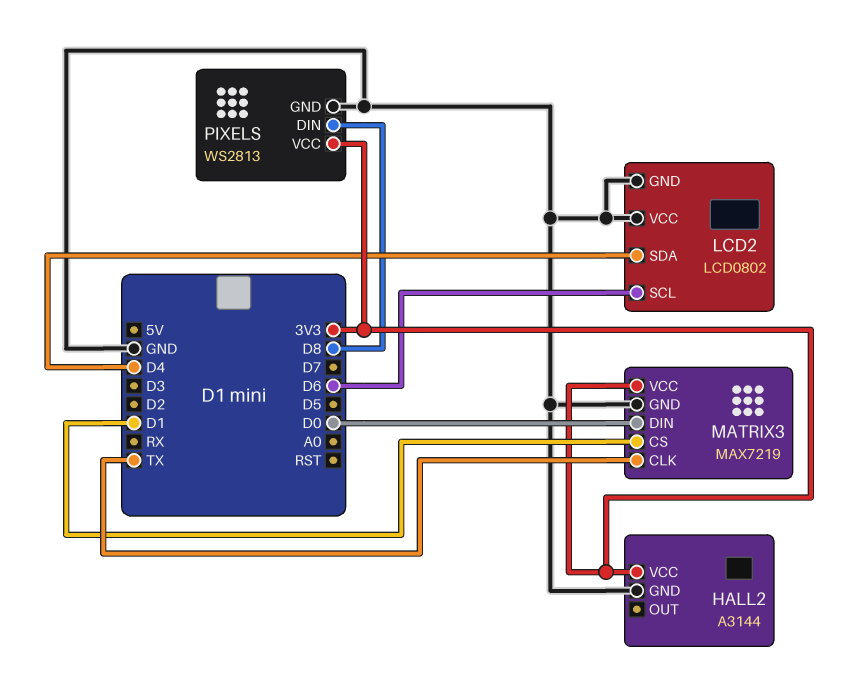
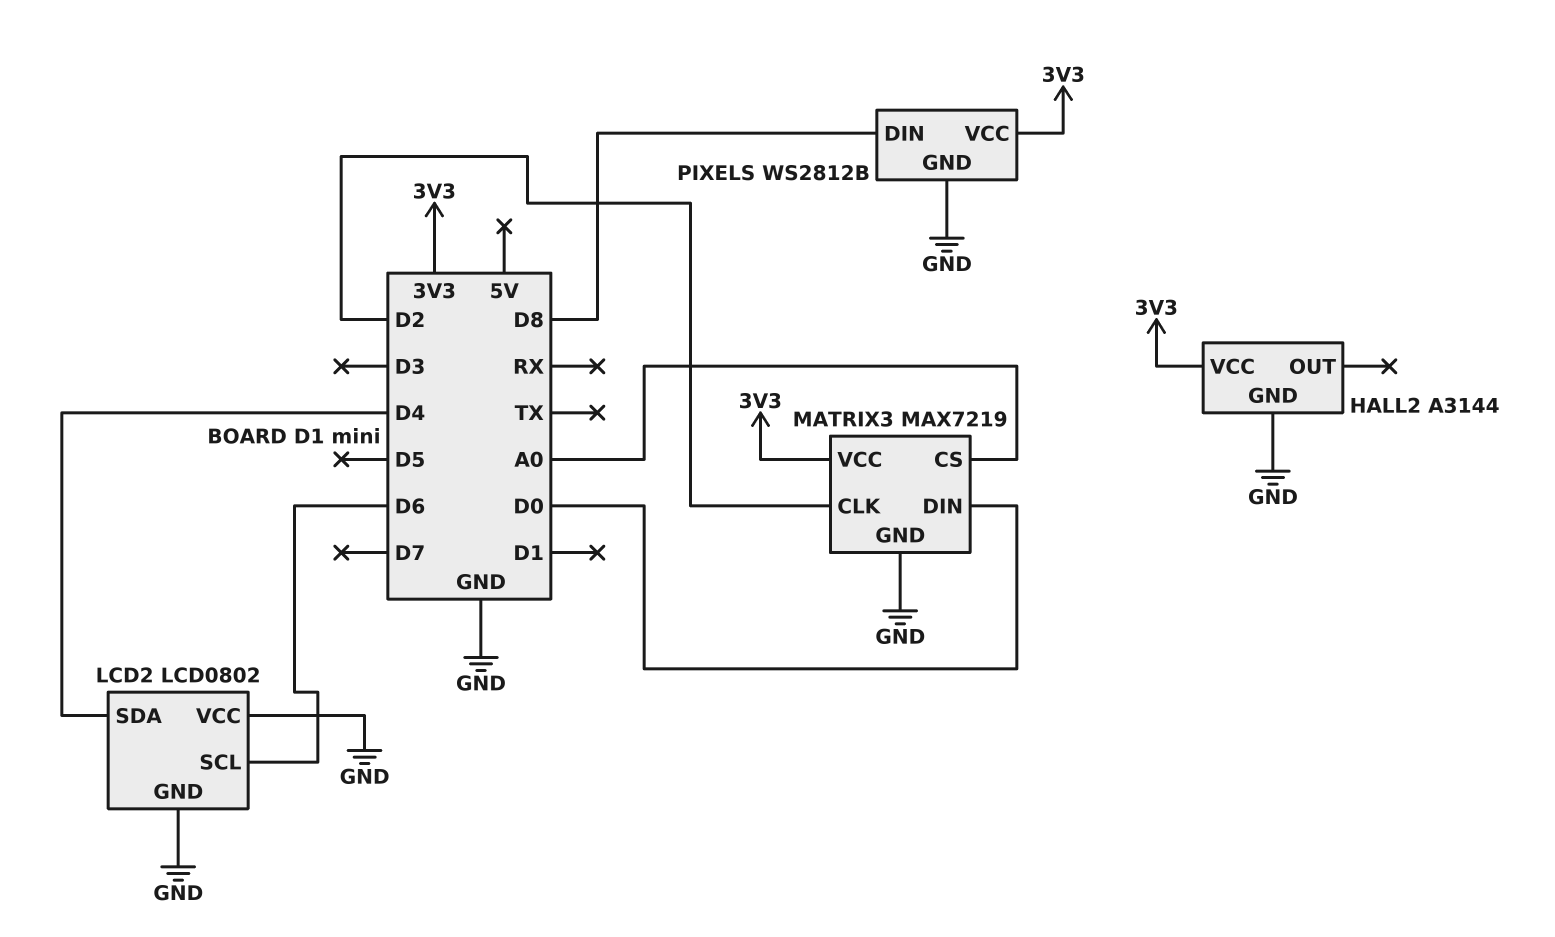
MATRIX3 pin CLK: TX -> D2
MATRIX3 pin CS: D1 -> A0
PIXELS: WS2813 -> WS2812B

